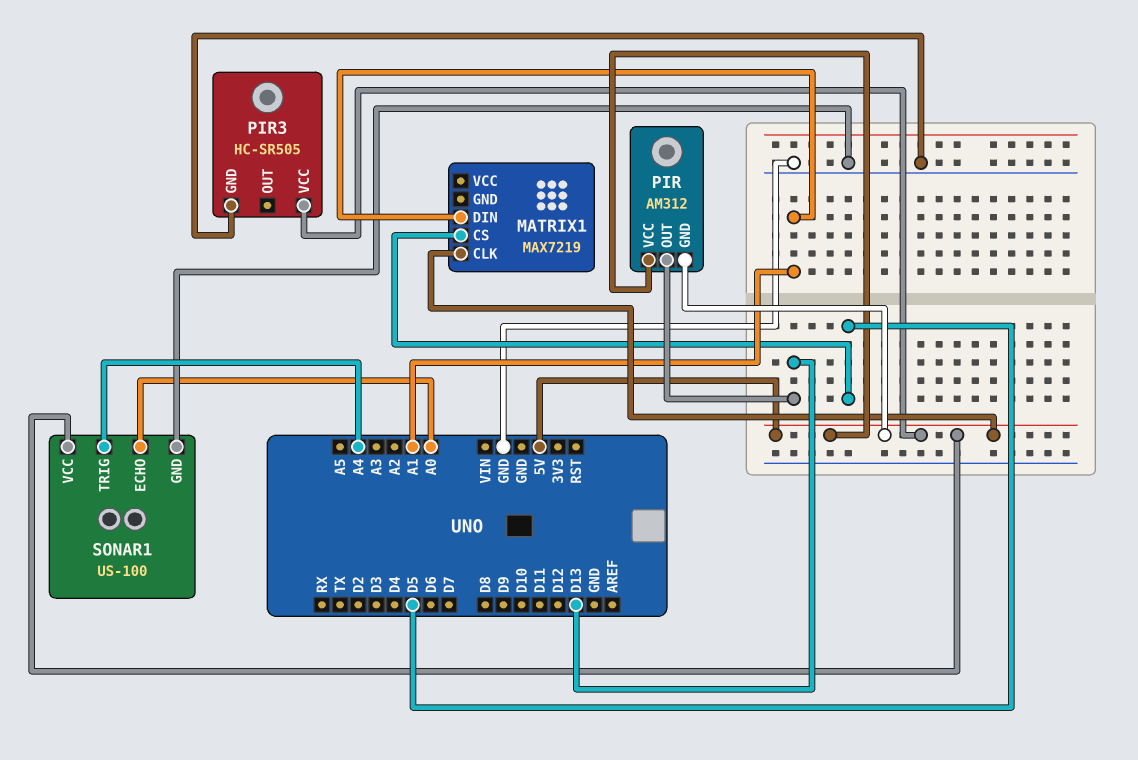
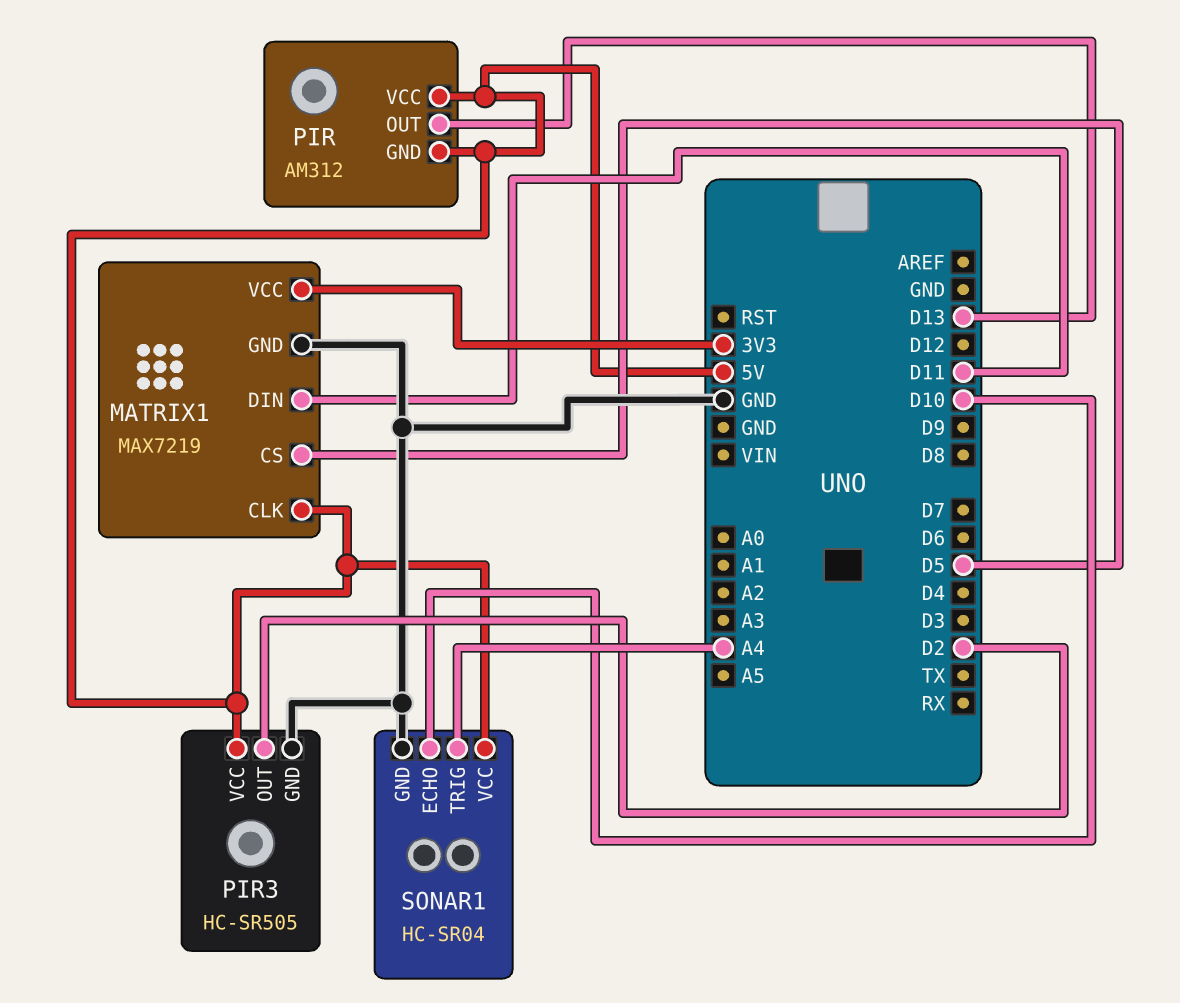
MATRIX1 pin DIN: A1 -> D11
MATRIX1 pin GND: none -> GND
MATRIX1 pin VCC: none -> 3V3
PIR3 pin OUT: none -> D2
SONAR1: US-100 -> HC-SR04
SONAR1 pin ECHO: A0 -> D10

